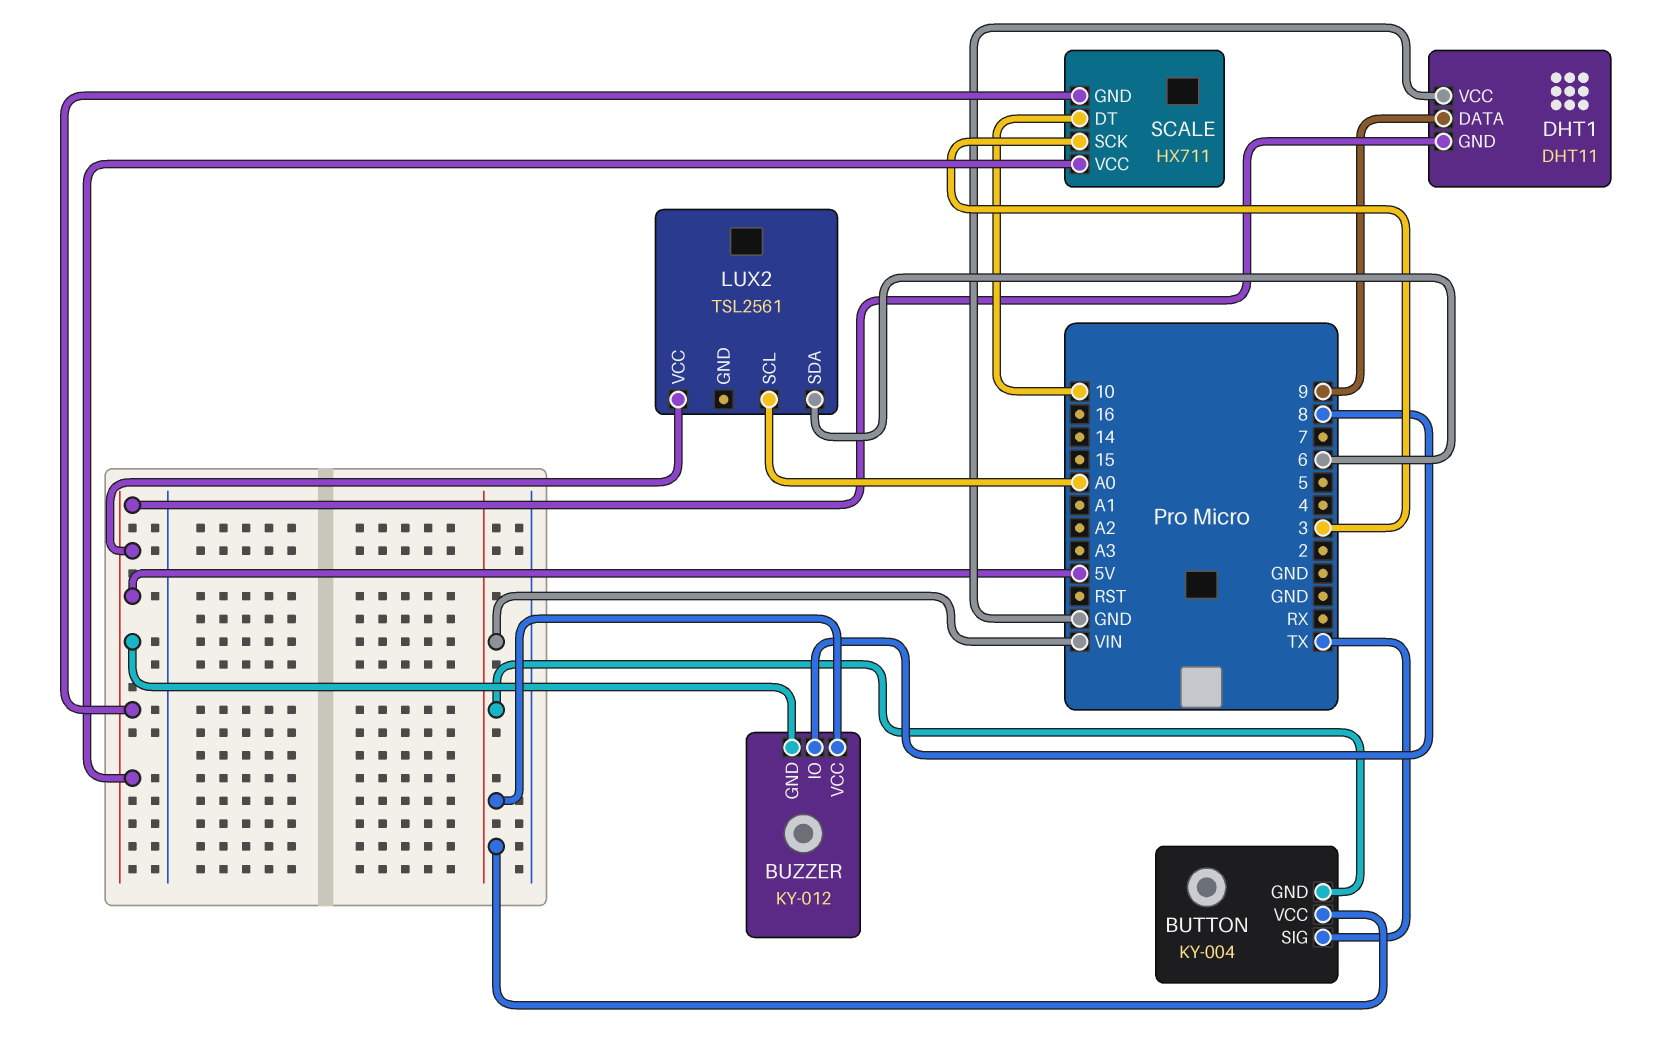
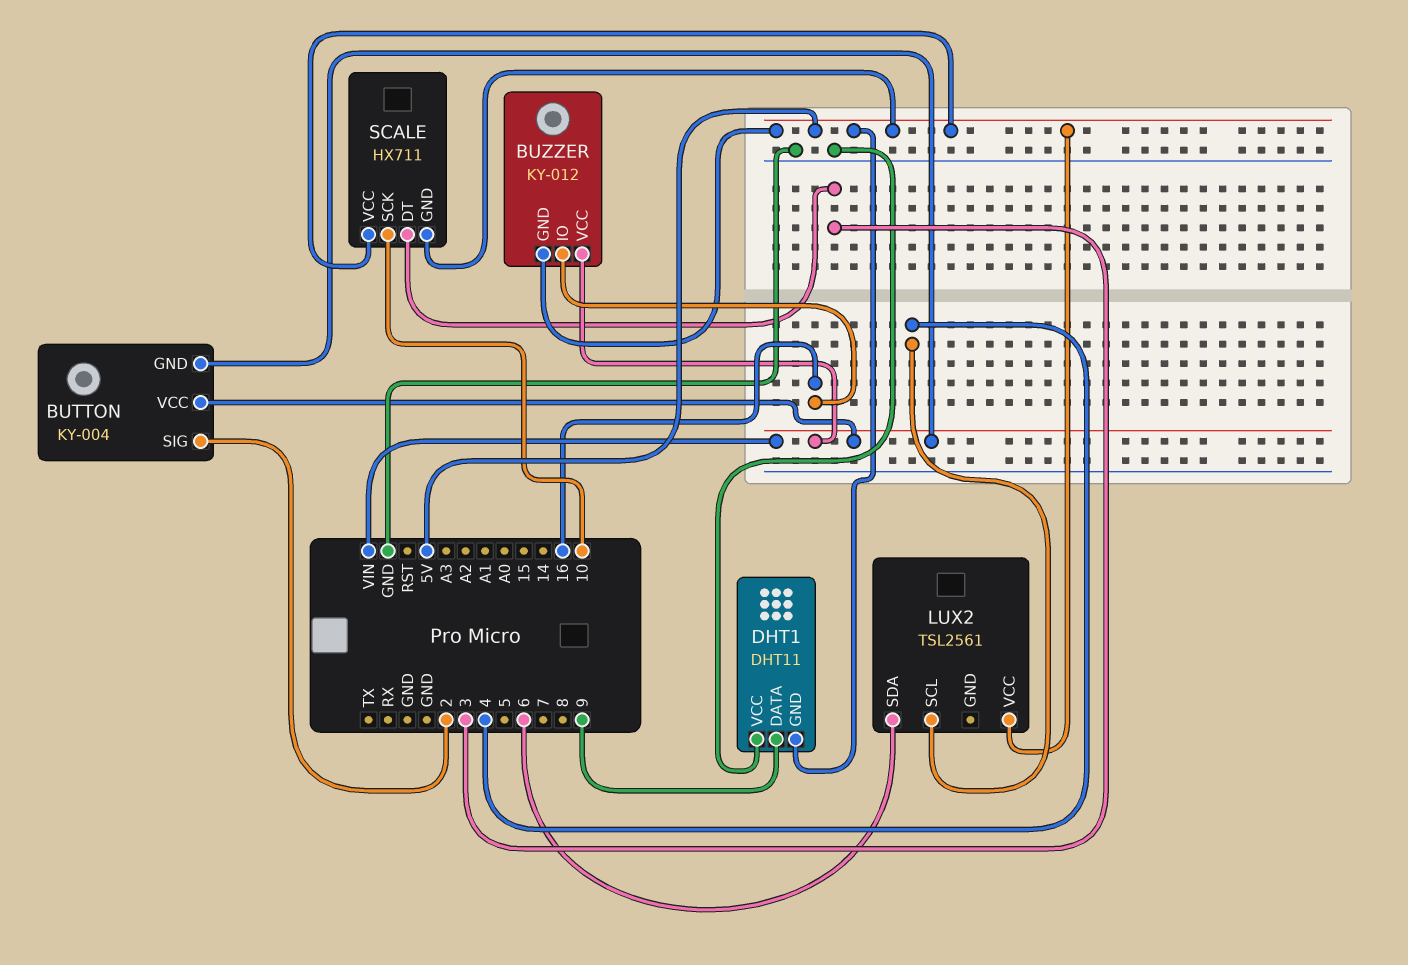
BUTTON pin SIG: TX -> 2
BUZZER pin IO: 8 -> 16
LUX2 pin SCL: A0 -> 4
SCALE pin DT: 10 -> 3
SCALE pin SCK: 3 -> 10

